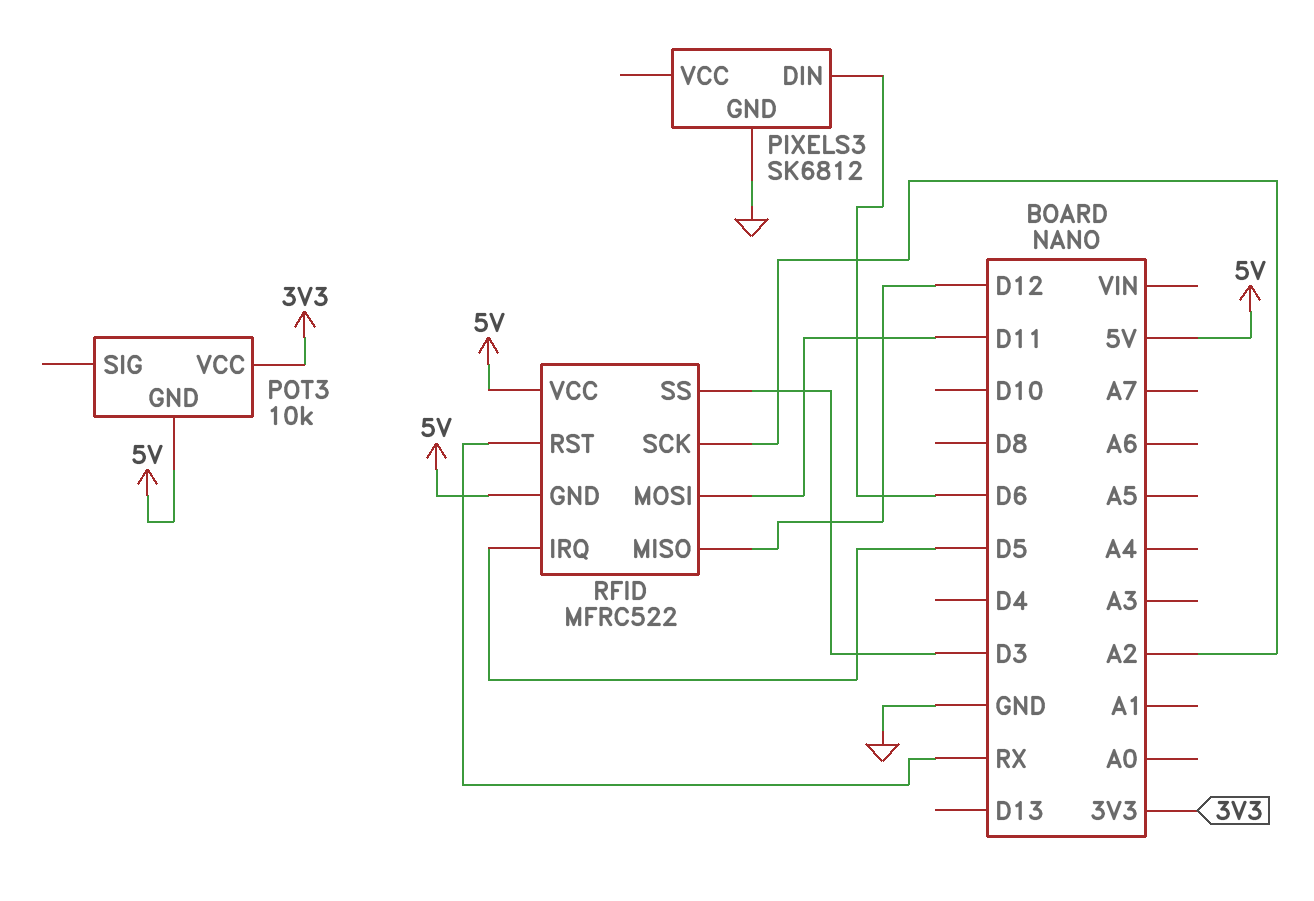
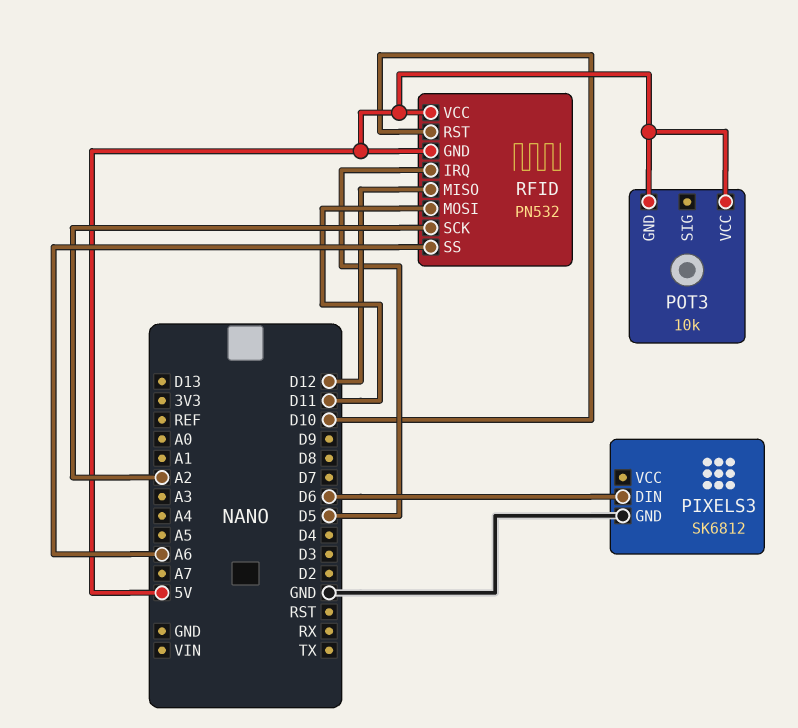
POT3 pin VCC: 3V3 -> 5V
RFID: MFRC522 -> PN532
RFID pin RST: RX -> D10
RFID pin SS: D3 -> A6

